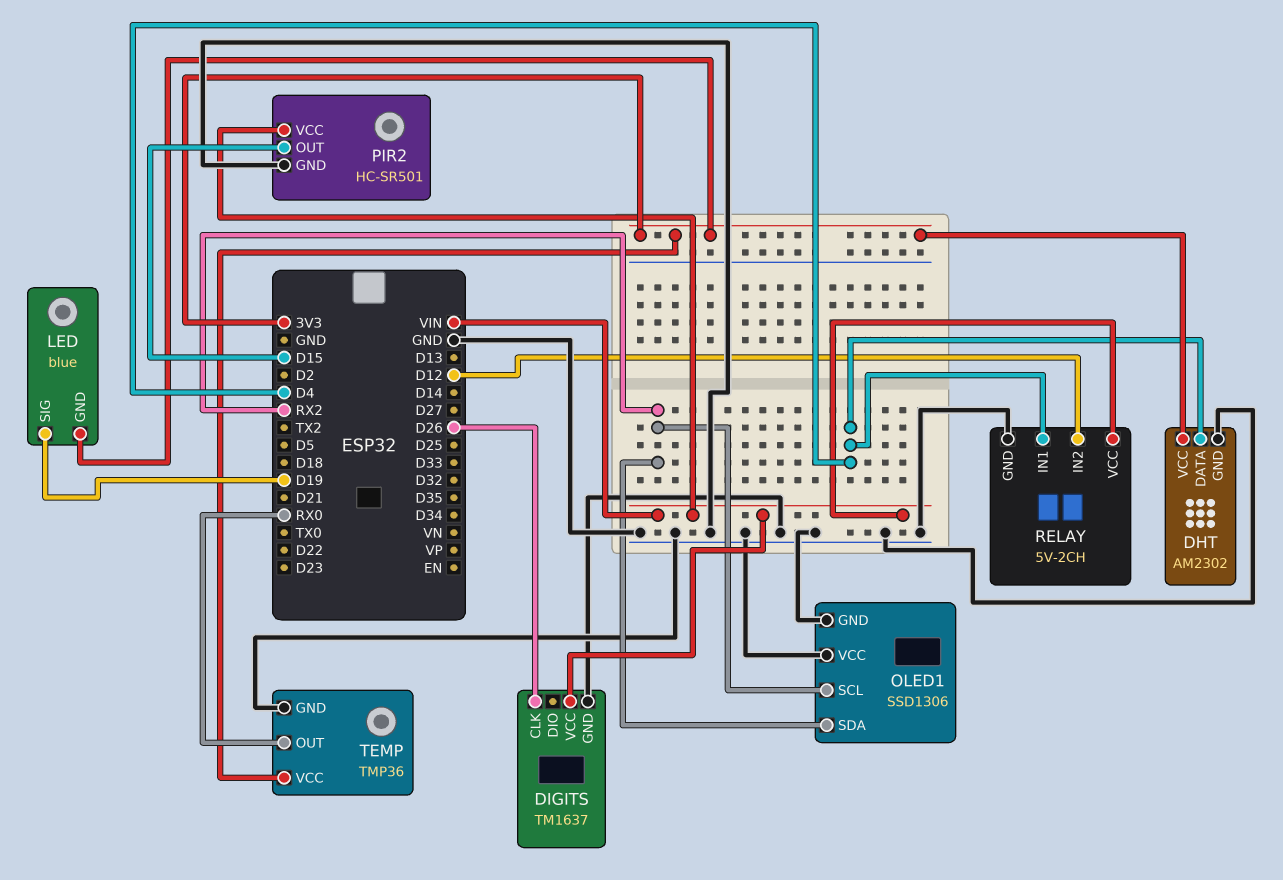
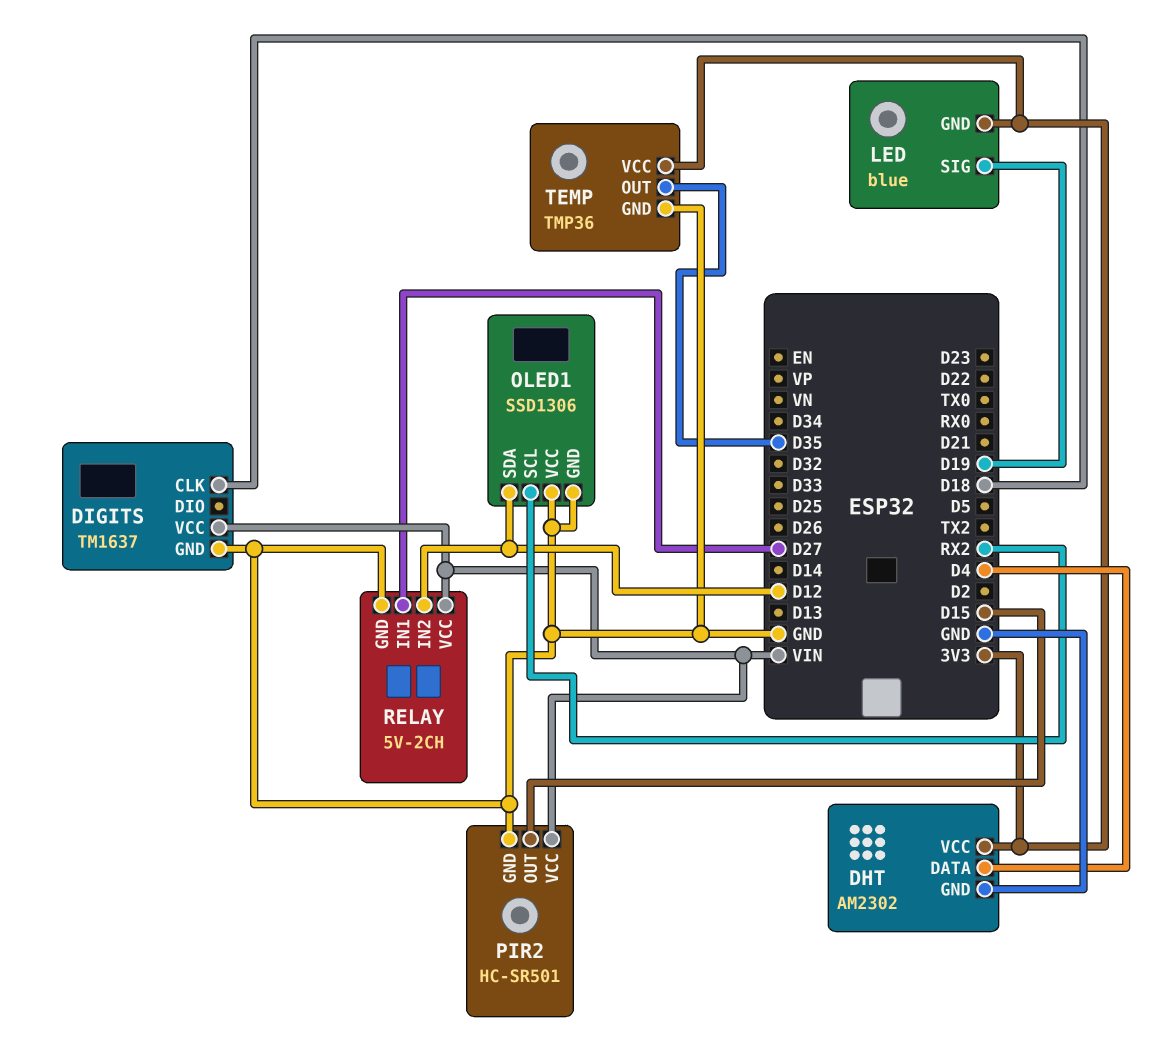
DIGITS pin CLK: D26 -> D18
OLED1 pin SDA: RX2 -> D12
RELAY pin IN1: D4 -> D27
TEMP pin OUT: RX0 -> D35

